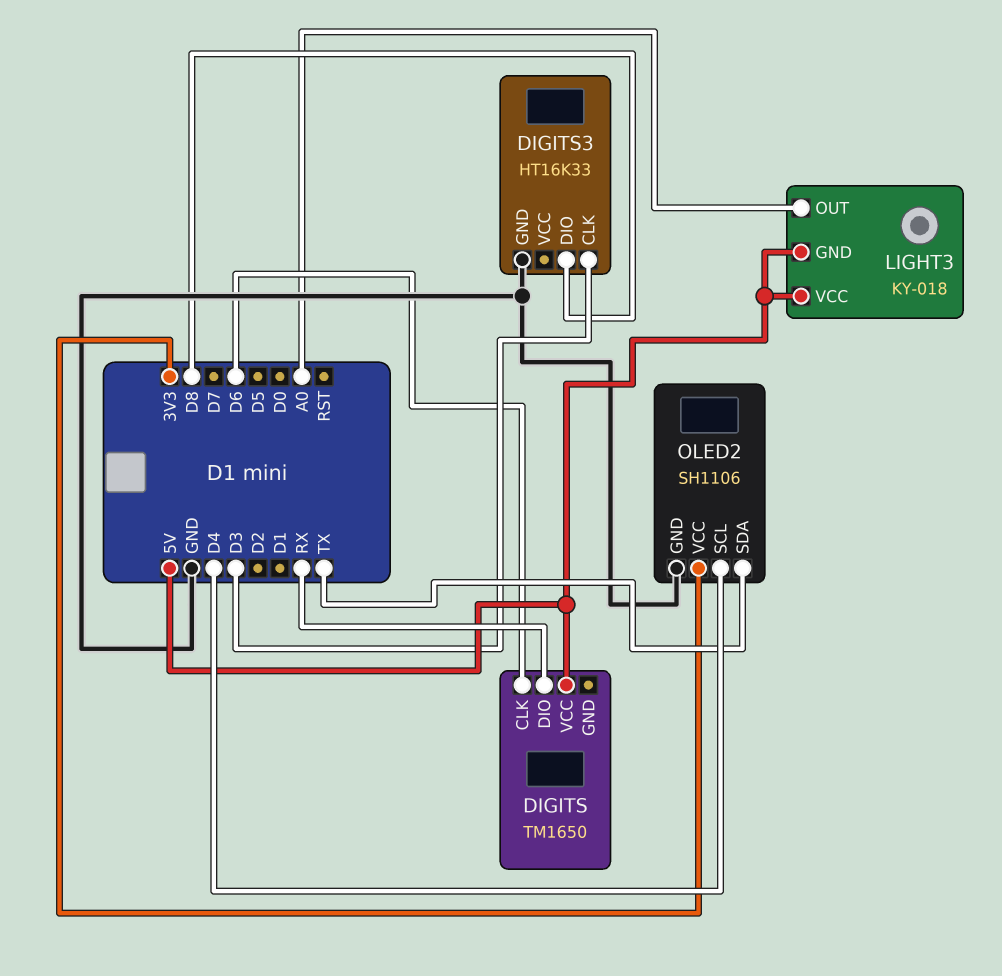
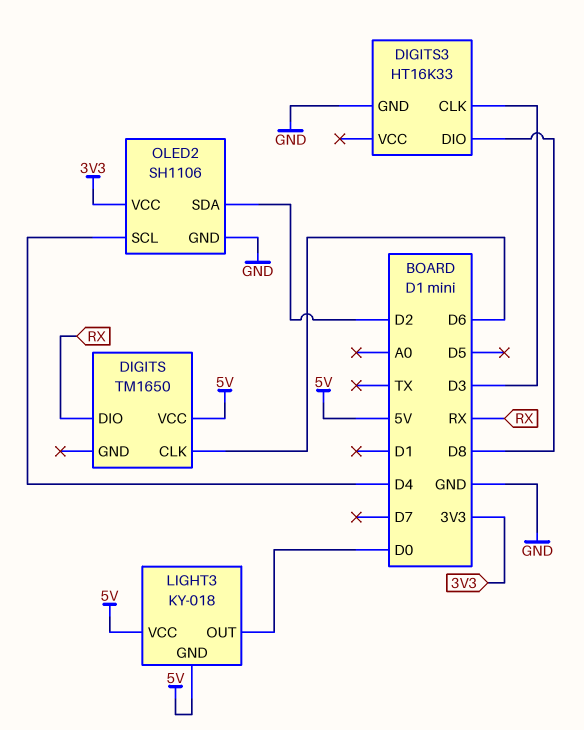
LIGHT3 pin OUT: A0 -> D0
OLED2 pin SDA: TX -> D2

